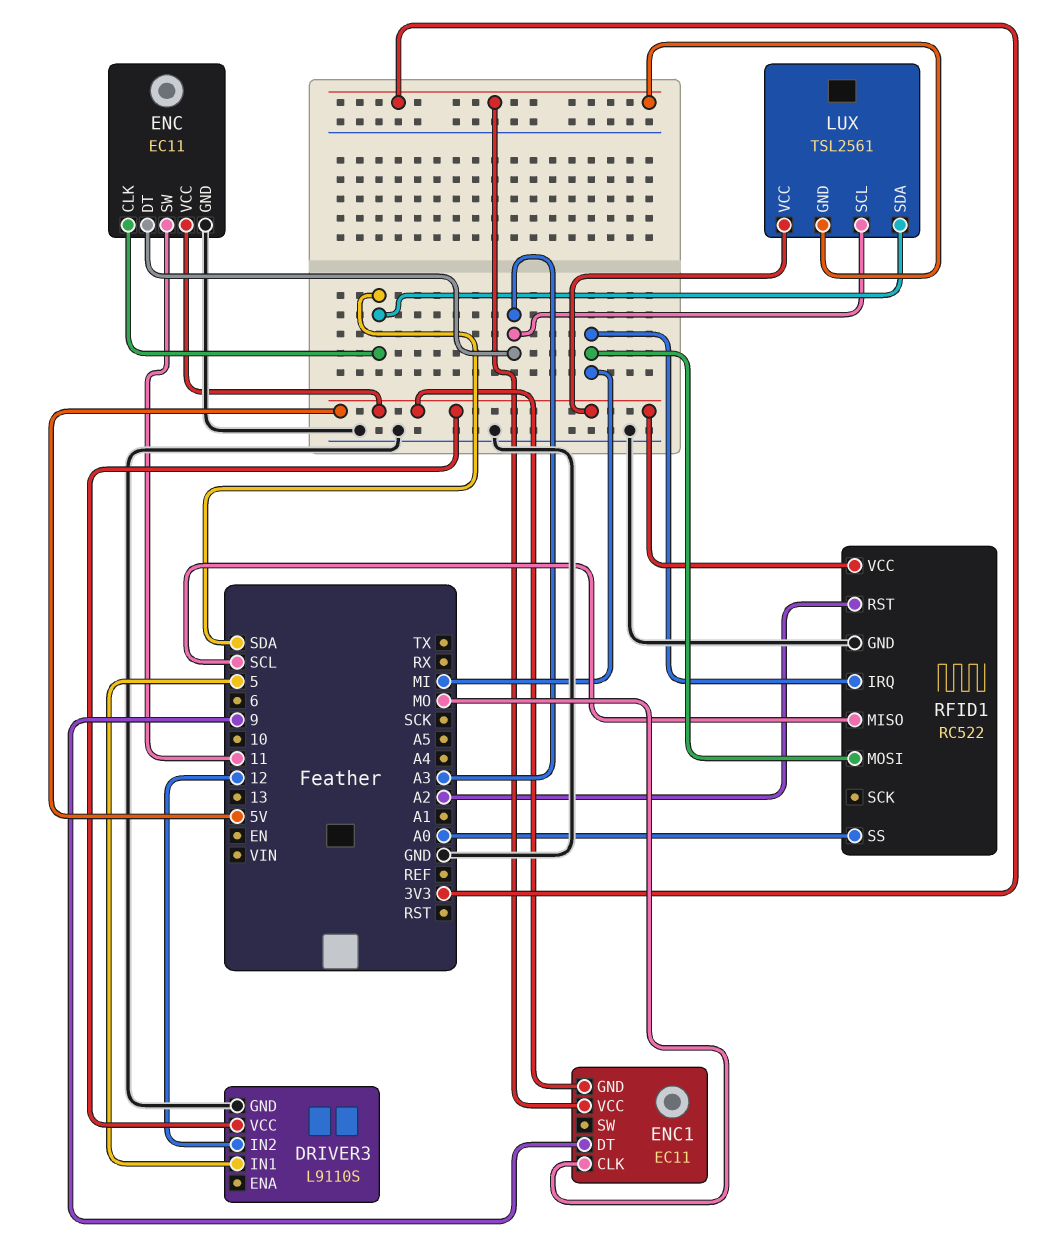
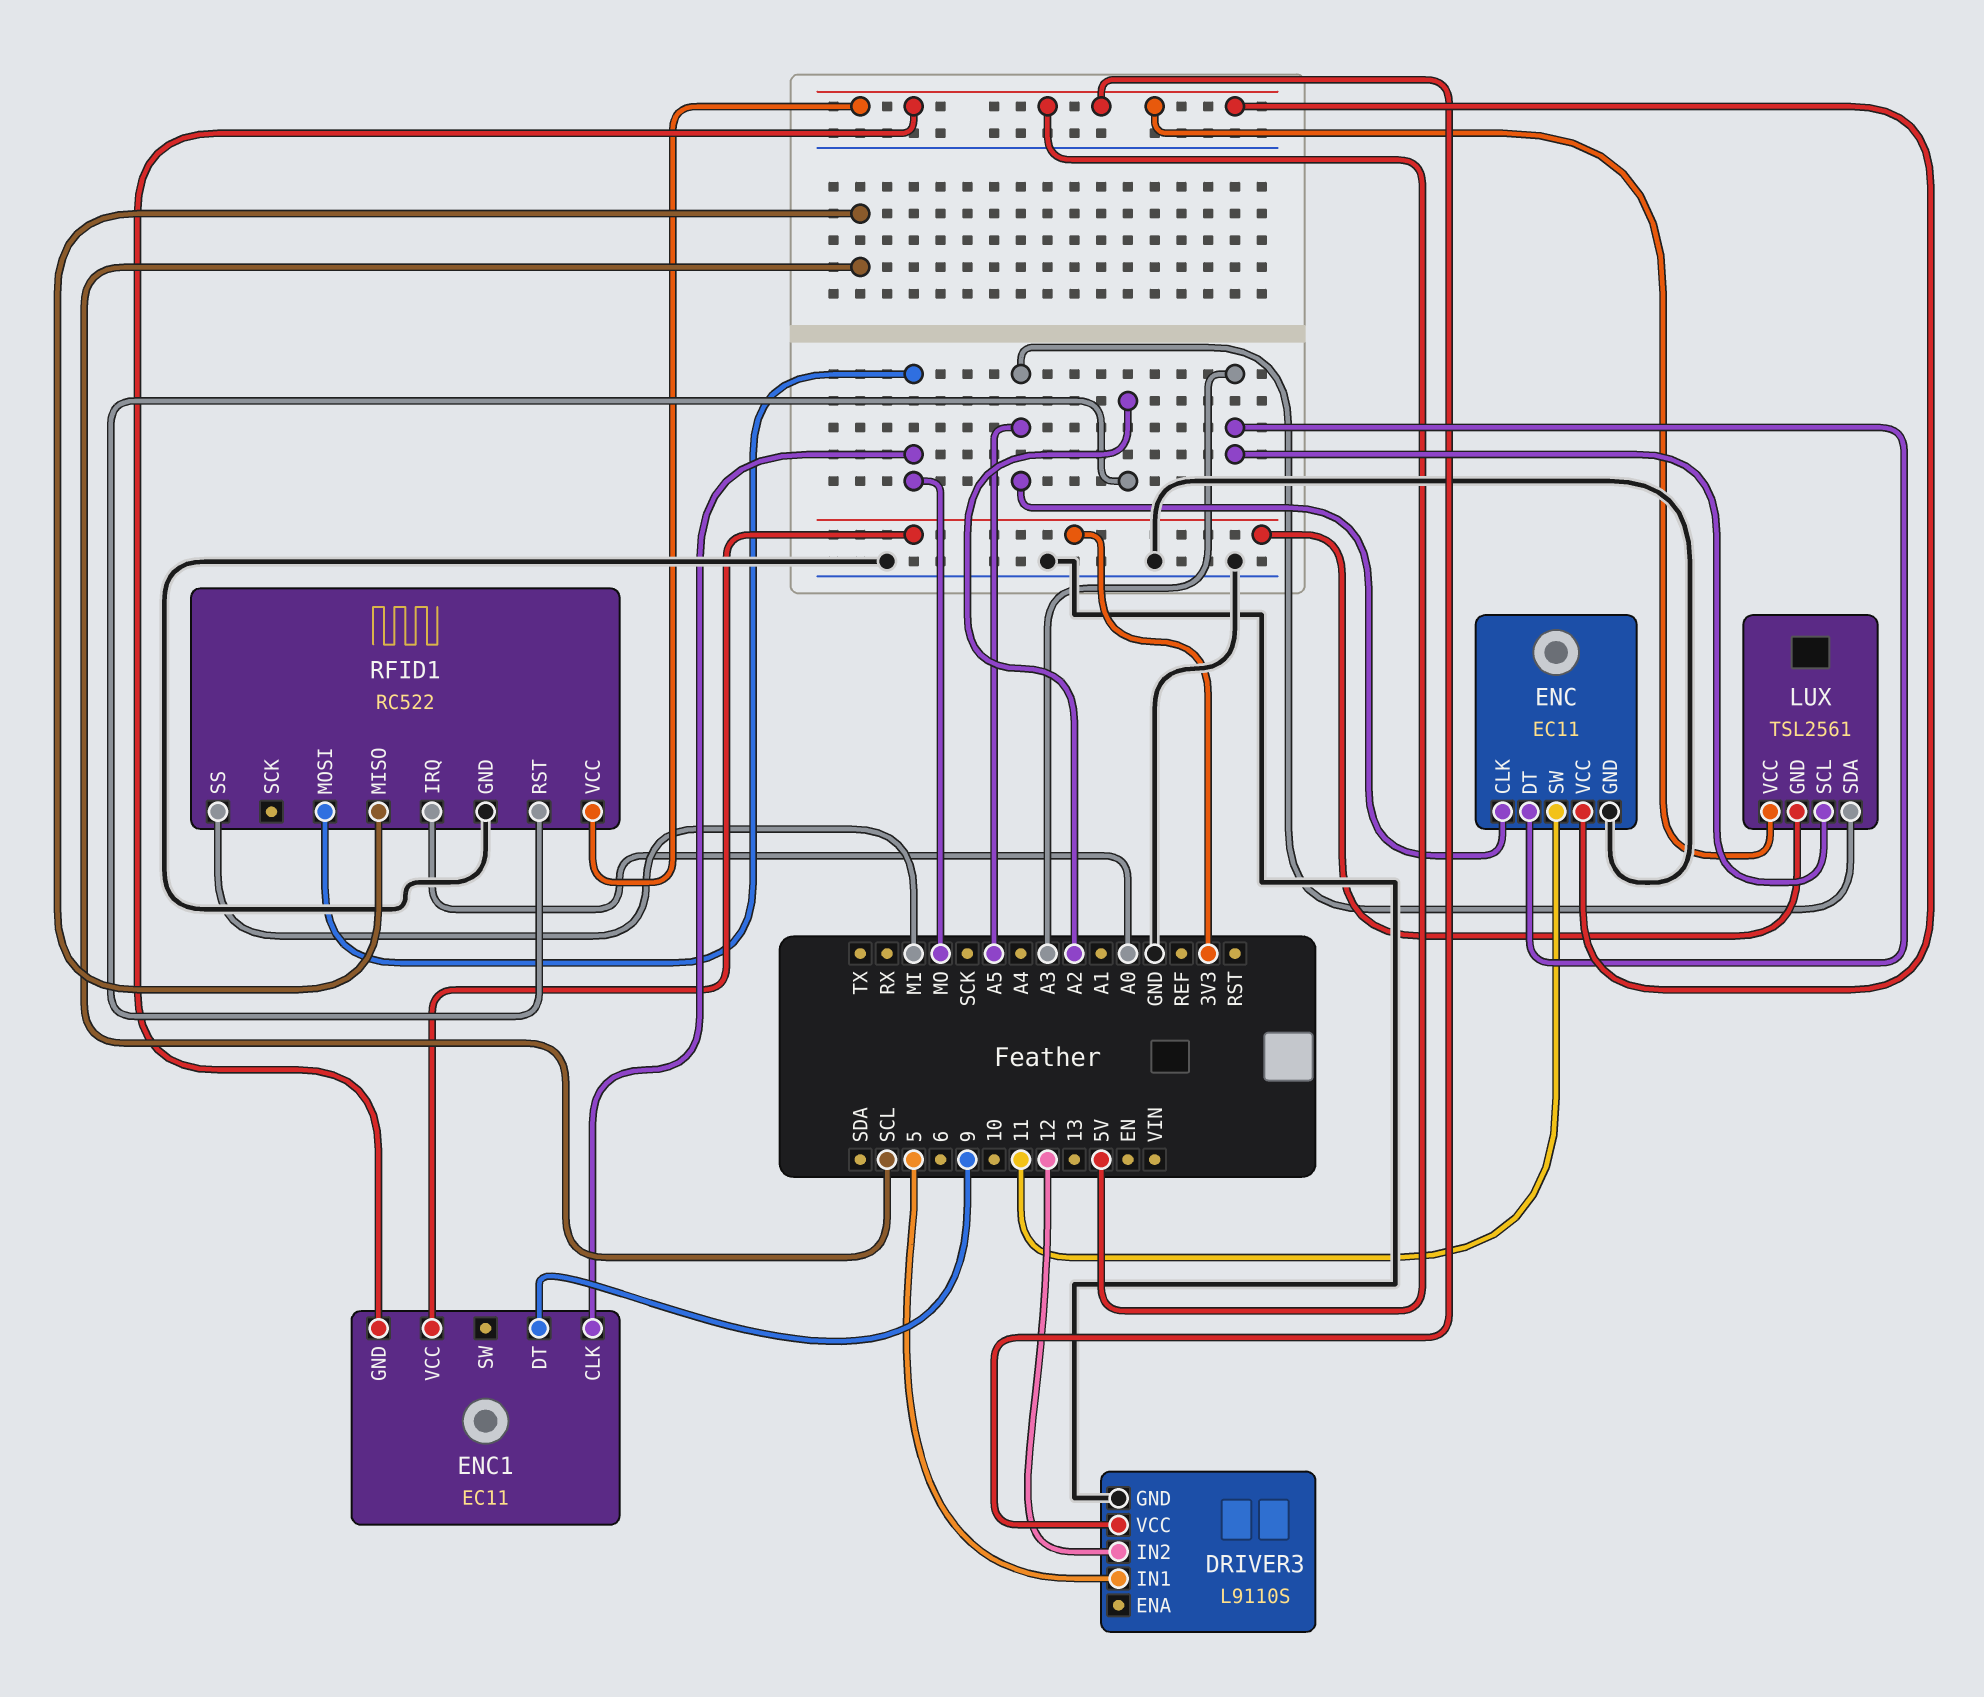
ENC pin CLK: SDA -> A5
LUX pin SDA: SDA -> A5
RFID1 pin IRQ: MI -> A0
RFID1 pin MOSI: MI -> MO
RFID1 pin SS: A0 -> MI

